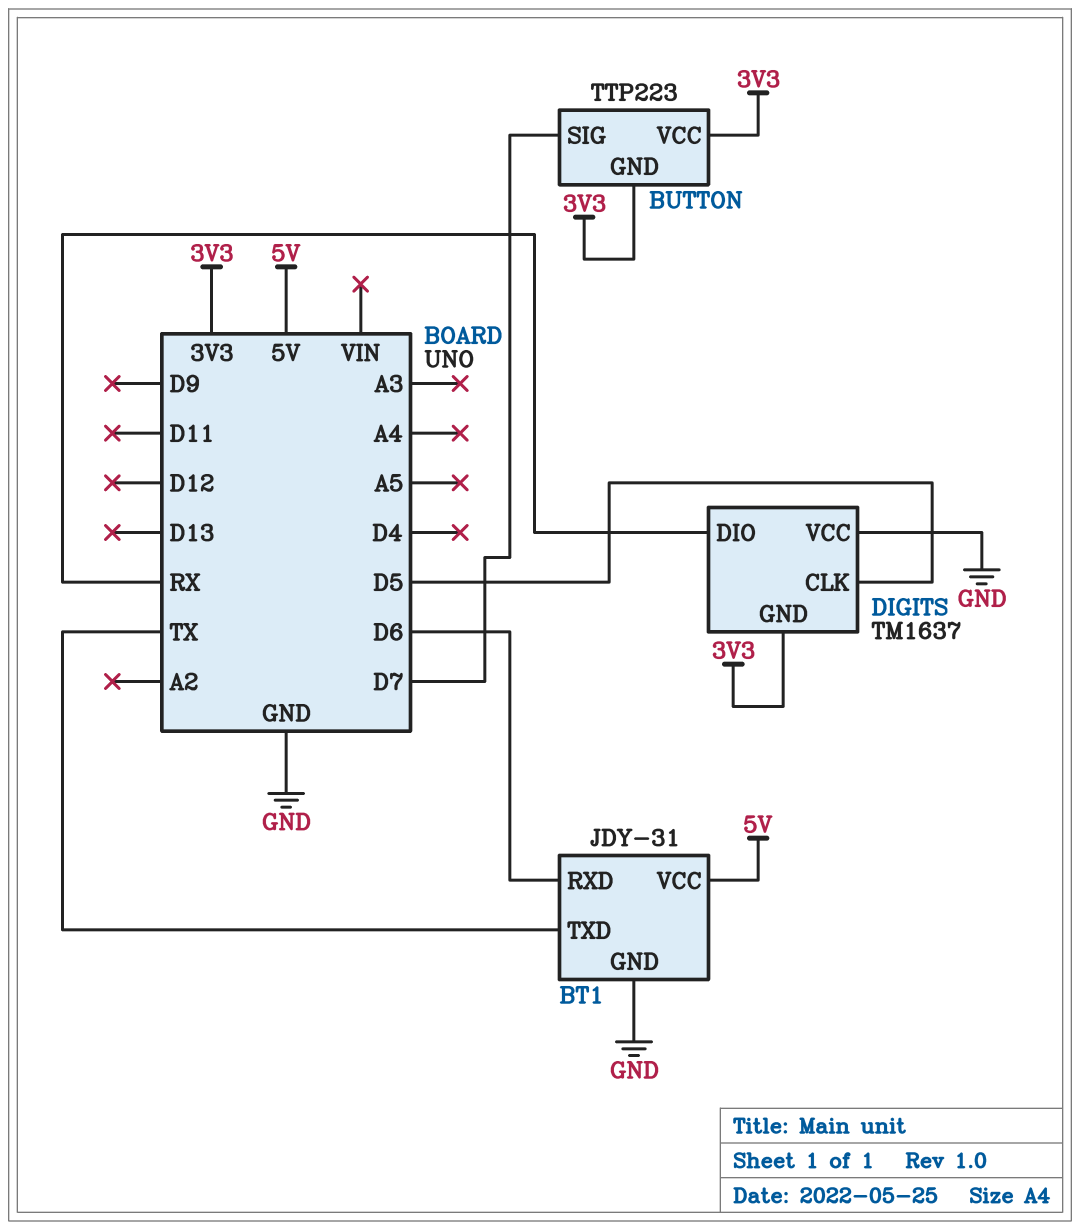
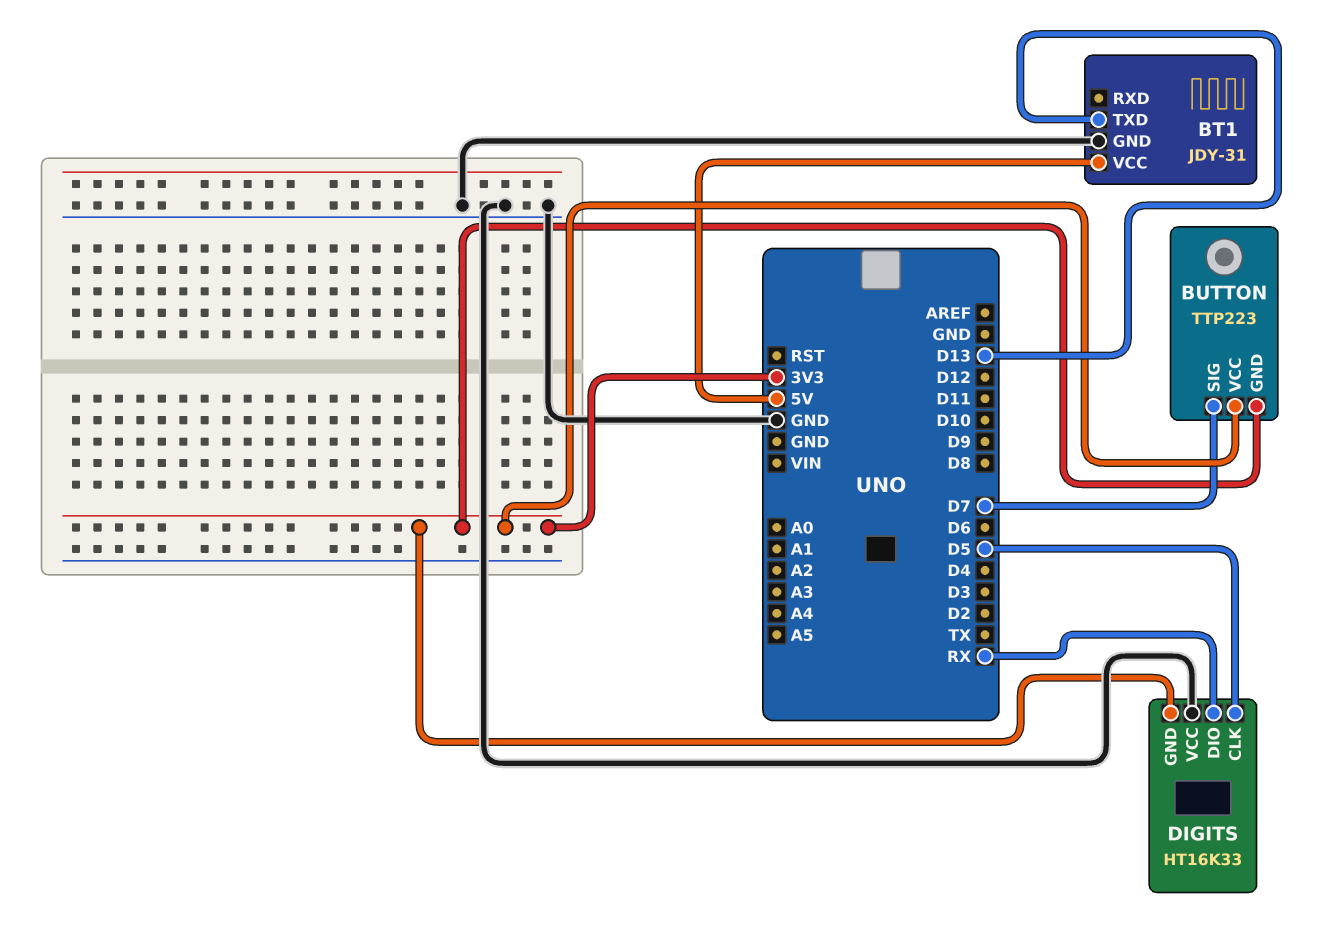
BT1 pin RXD: D6 -> none
BT1 pin TXD: TX -> D13
DIGITS: TM1637 -> HT16K33

